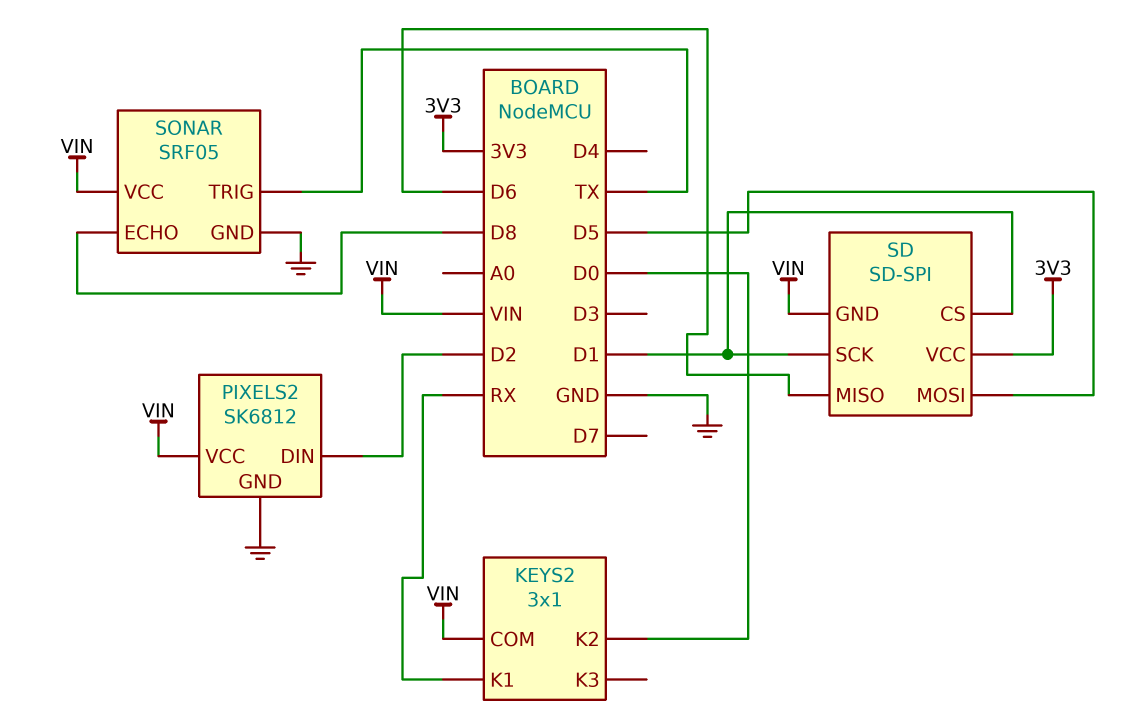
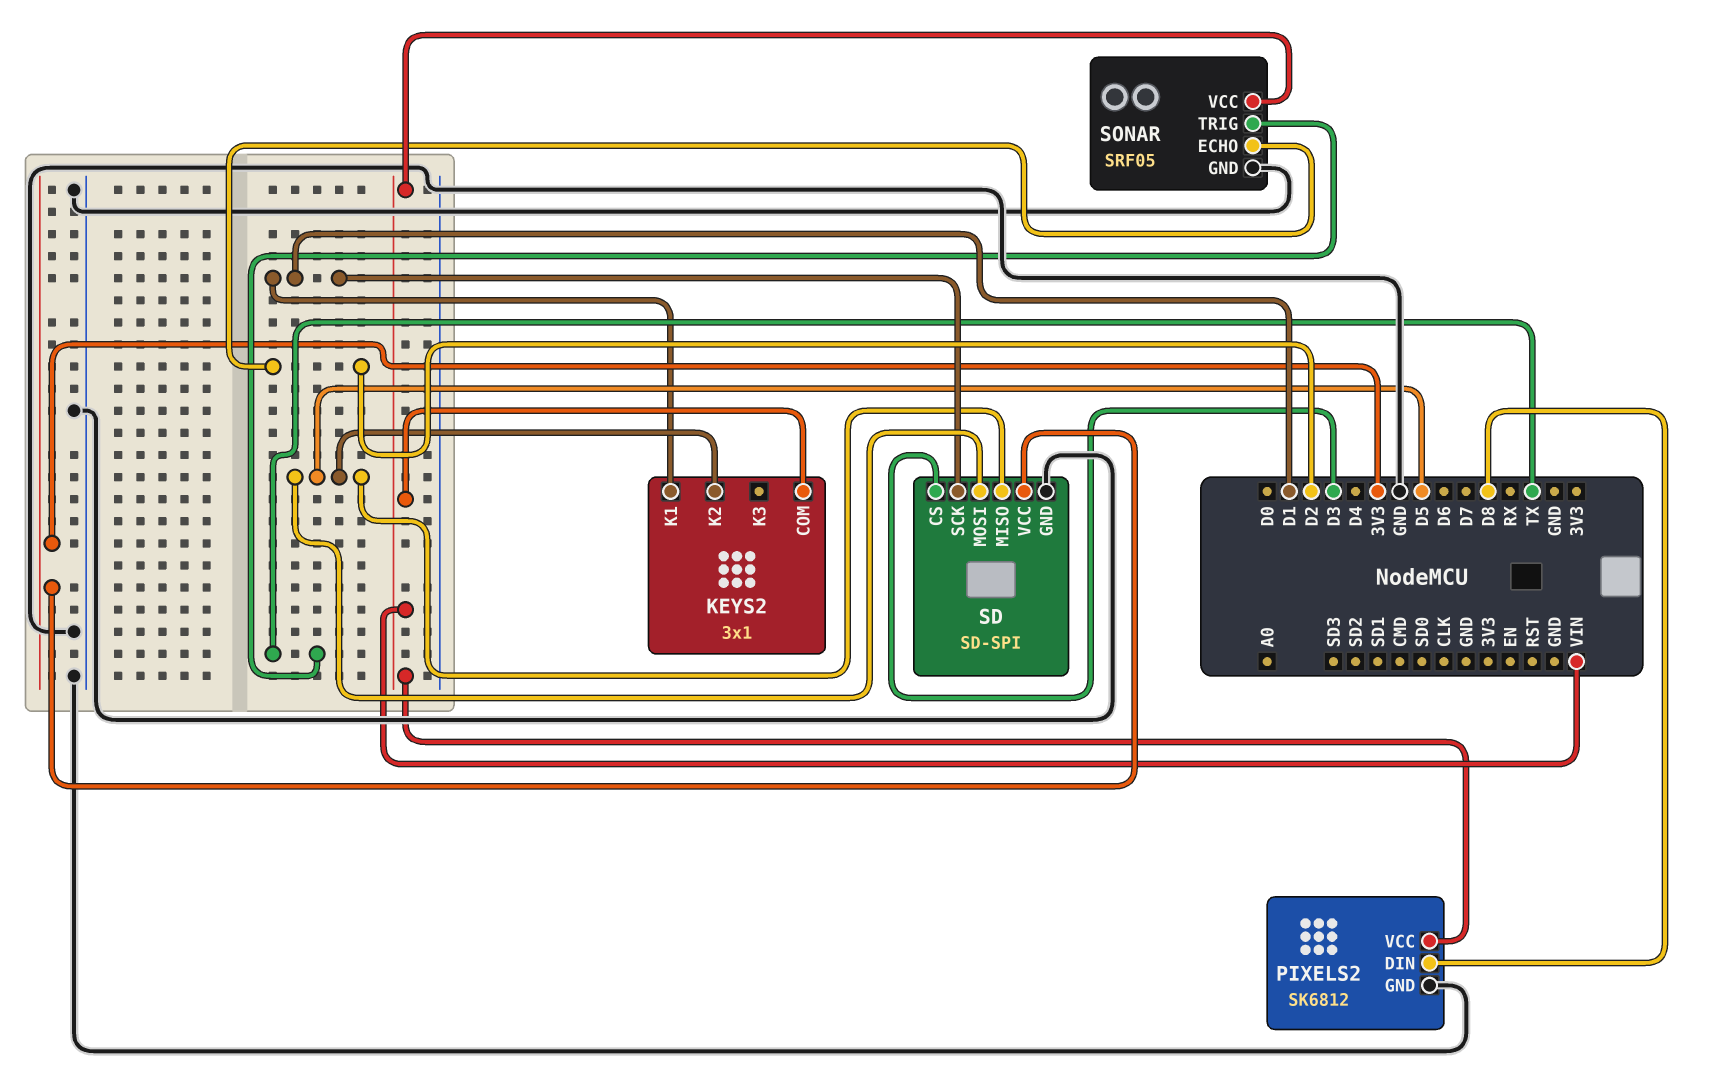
KEYS2 pin K1: RX -> D1
KEYS2 pin K2: D0 -> D5
PIXELS2 pin DIN: D2 -> D8
SD pin CS: D1 -> D3
SD pin GND: VIN -> GND
SD pin MISO: D6 -> D5
SONAR pin ECHO: D8 -> D2

